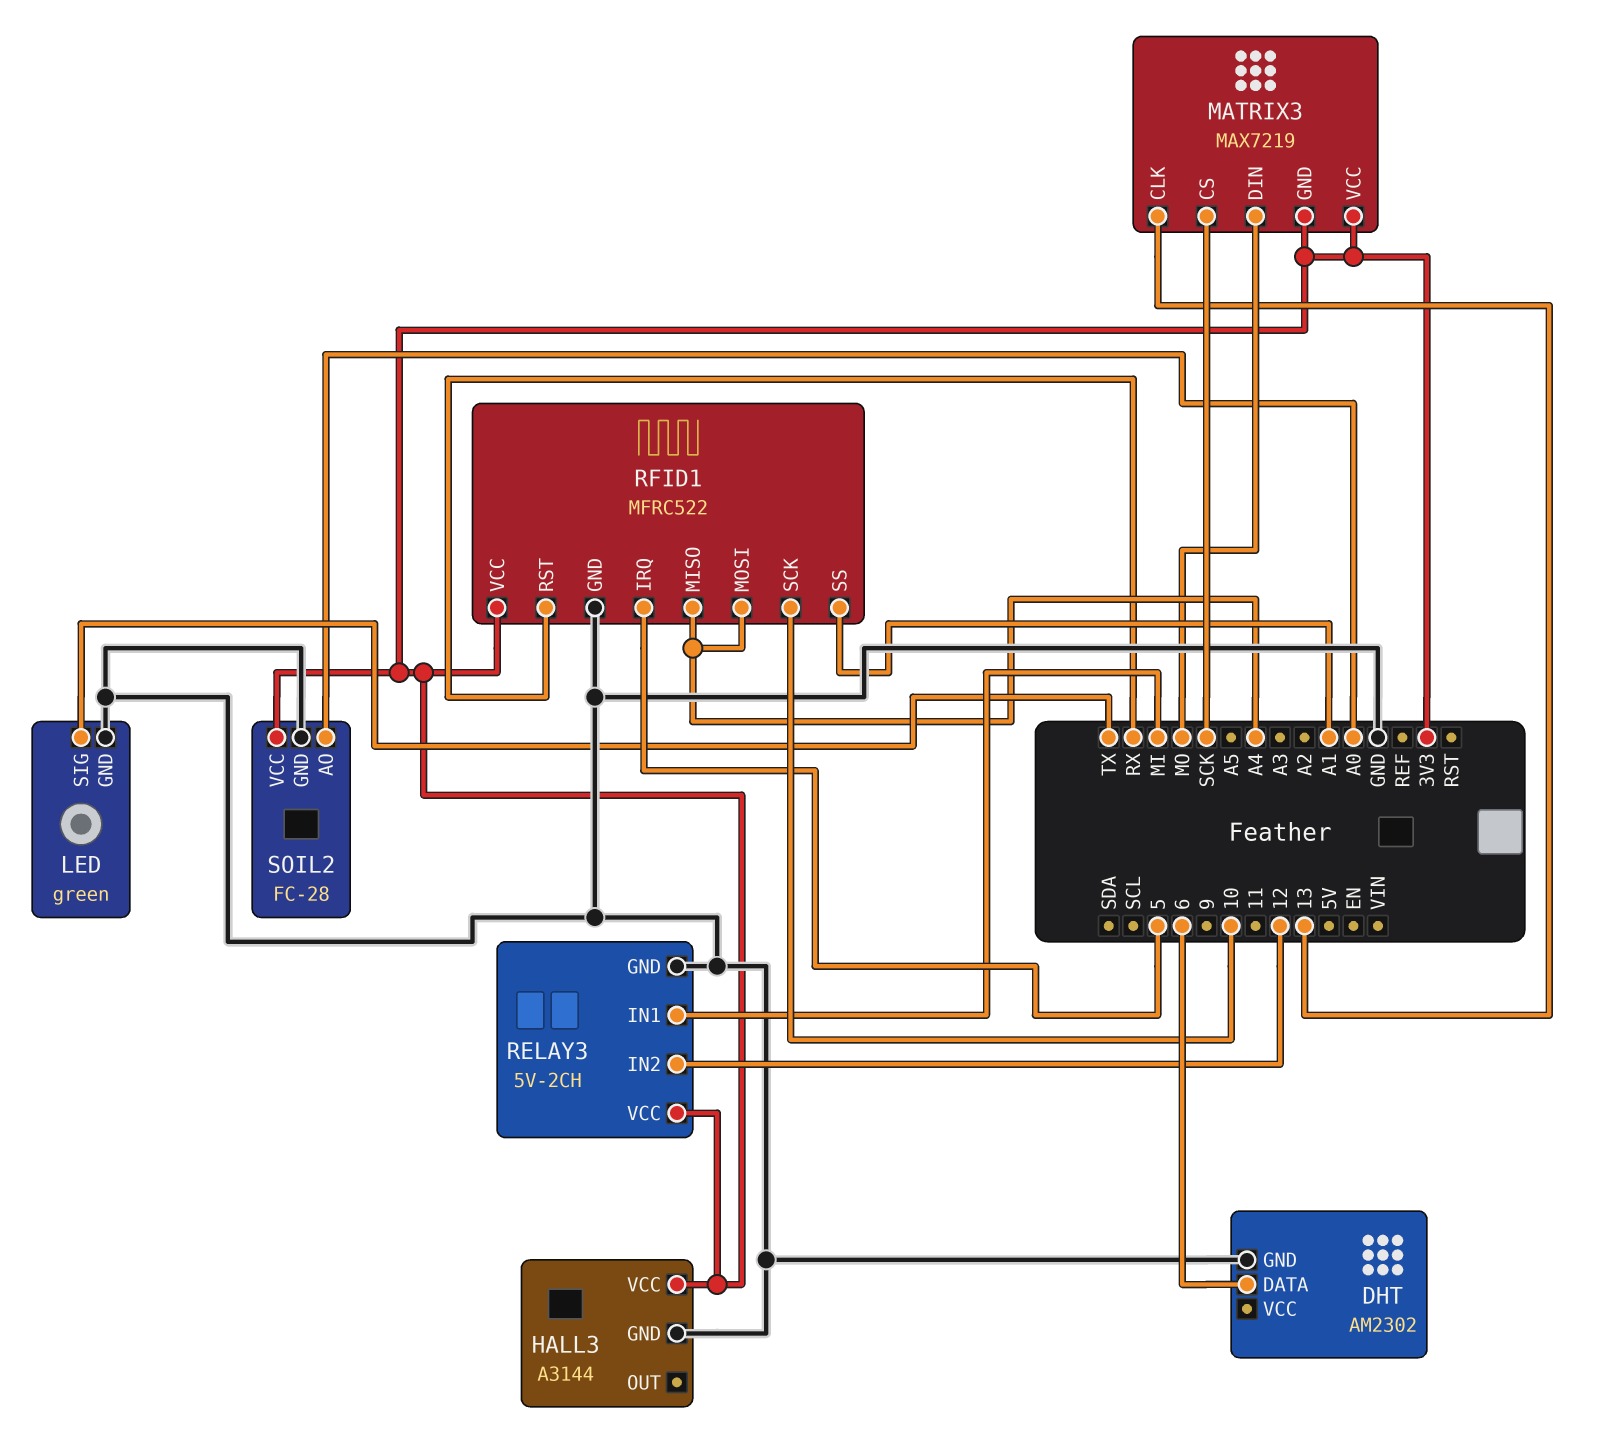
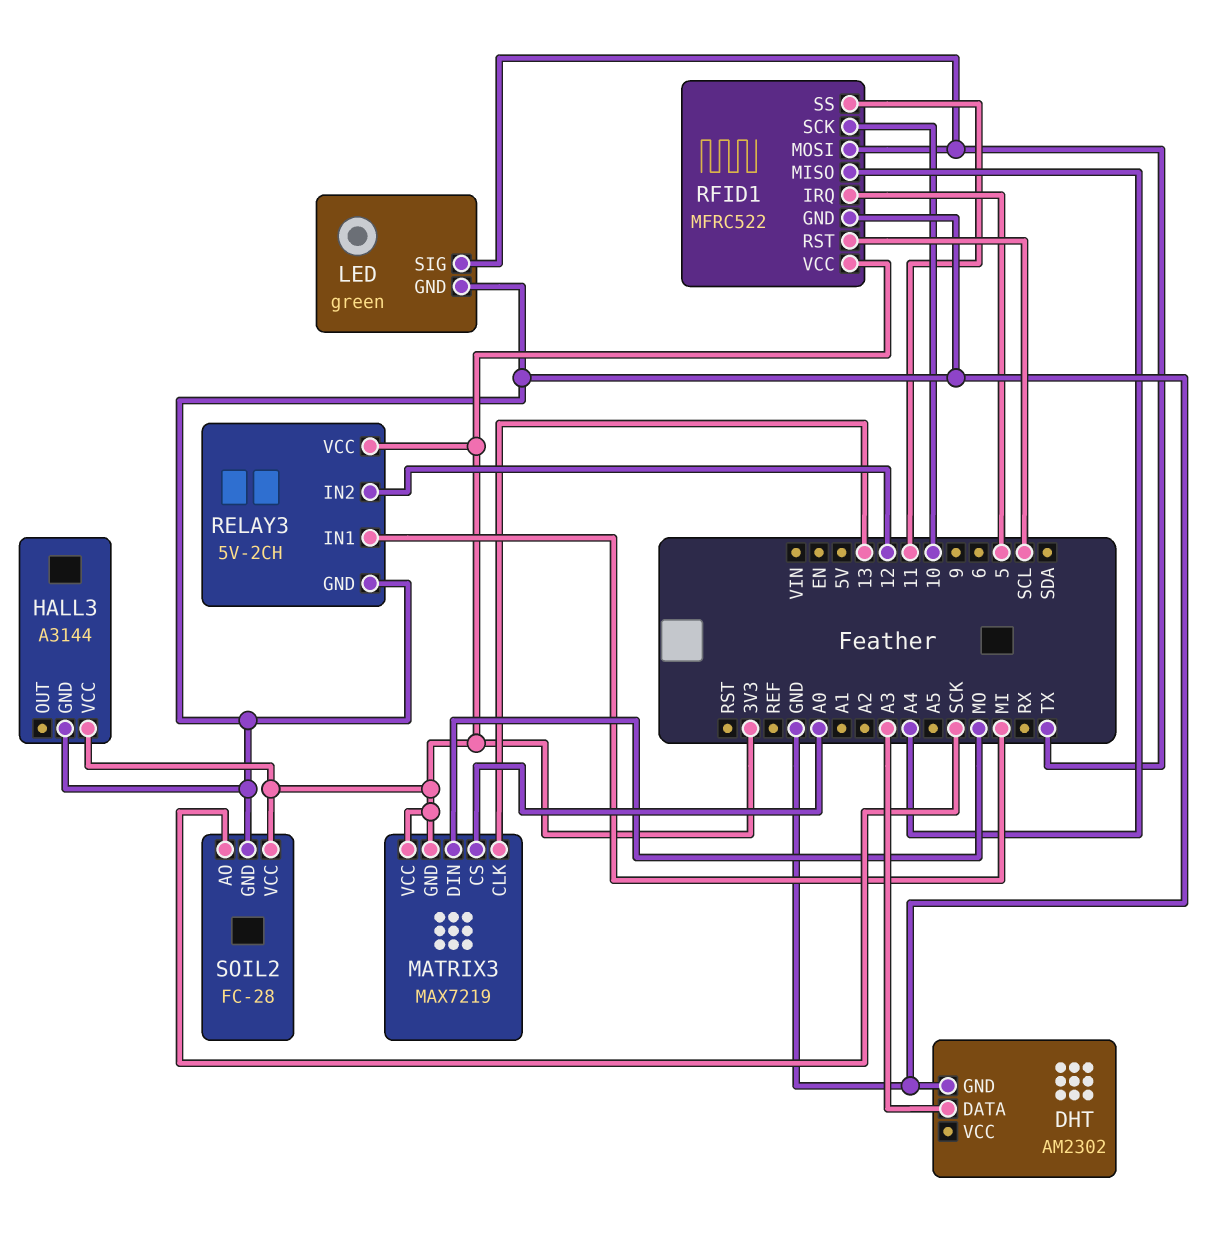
DHT pin DATA: 6 -> A3
MATRIX3 pin CS: SCK -> A0
RFID1 pin MOSI: A4 -> TX
RFID1 pin RST: RX -> SCL
RFID1 pin SS: A1 -> 11
SOIL2 pin AO: A0 -> SCK

